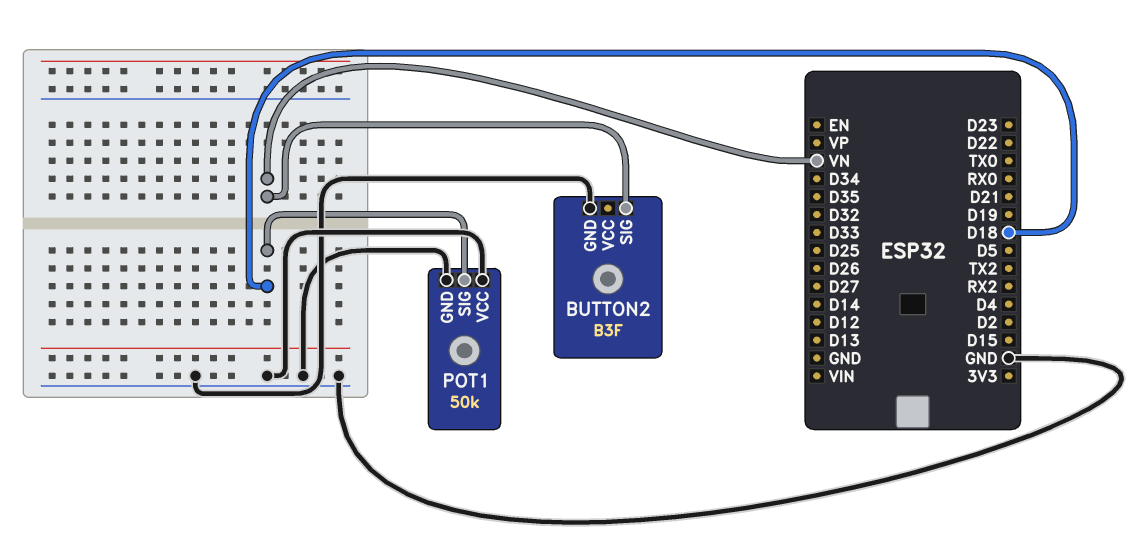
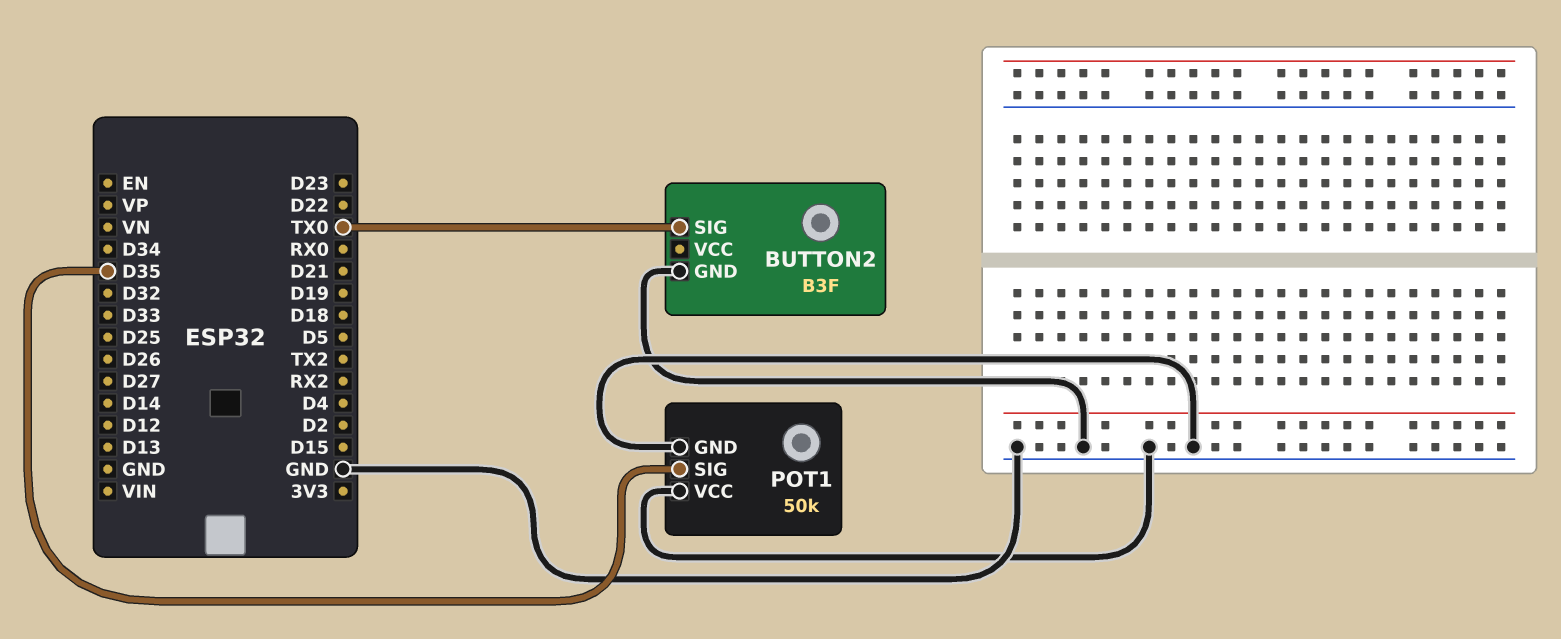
BUTTON2 pin SIG: VN -> TX0
POT1 pin SIG: D18 -> D35

